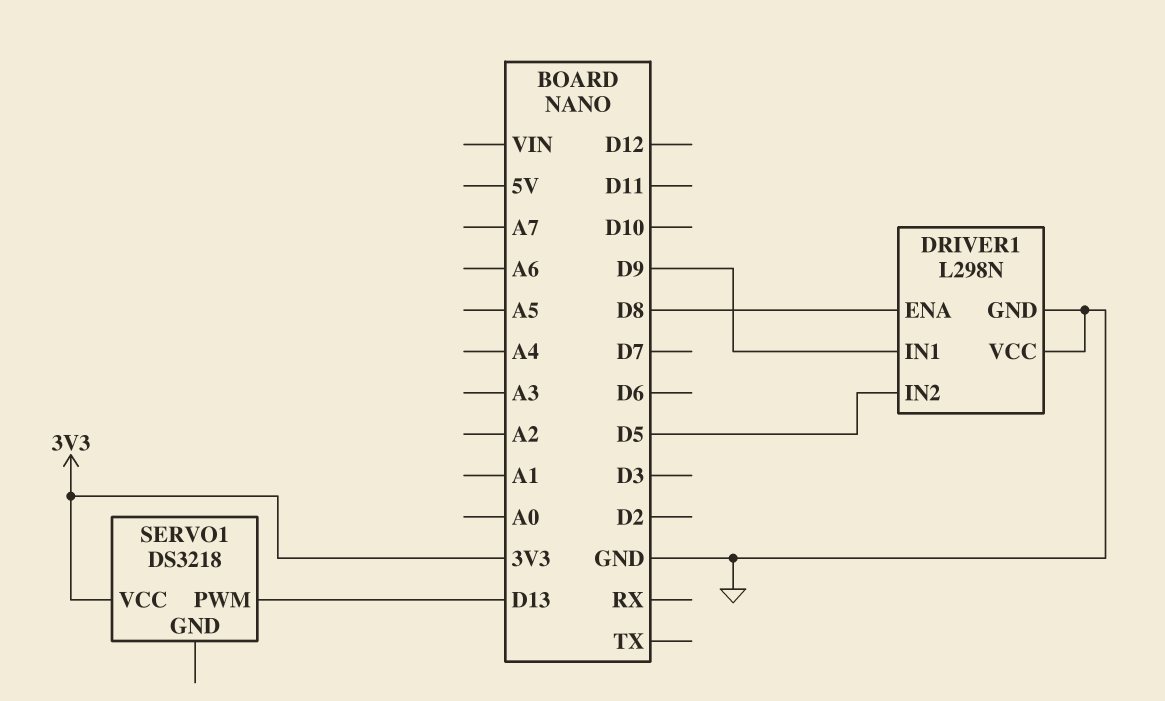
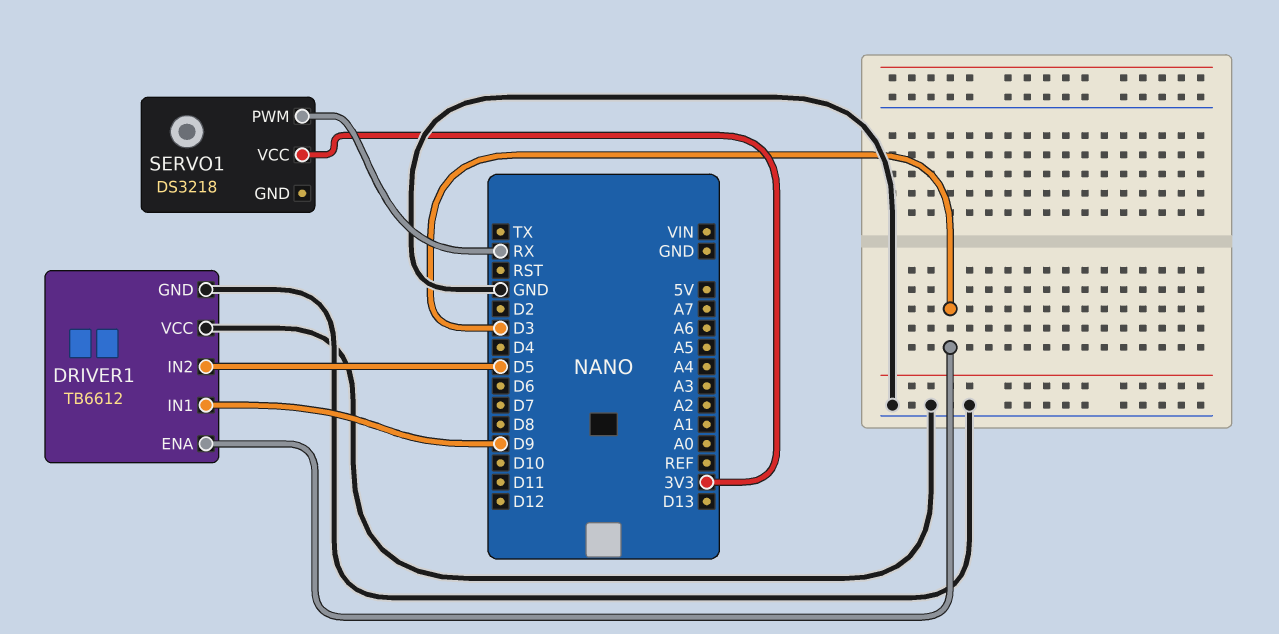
DRIVER1: L298N -> TB6612
DRIVER1 pin ENA: D8 -> D3
SERVO1 pin PWM: D13 -> RX

